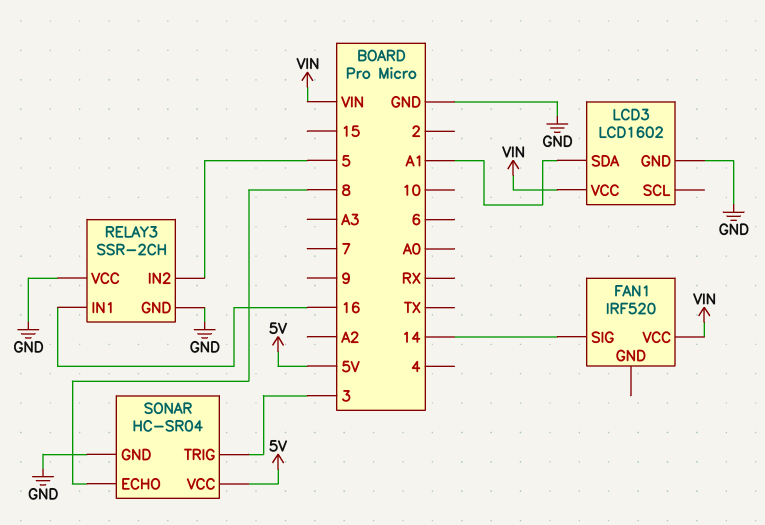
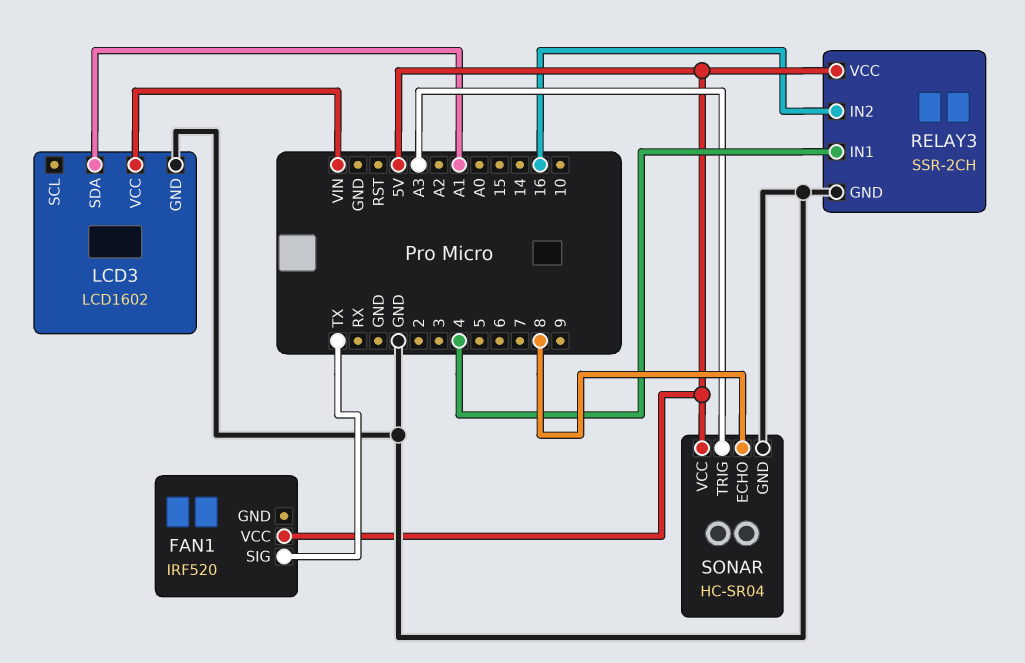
FAN1 pin SIG: 14 -> TX
FAN1 pin VCC: VIN -> 5V
RELAY3 pin IN1: 16 -> 4
RELAY3 pin IN2: 5 -> 16
RELAY3 pin VCC: GND -> 5V
SONAR pin TRIG: 3 -> A3

